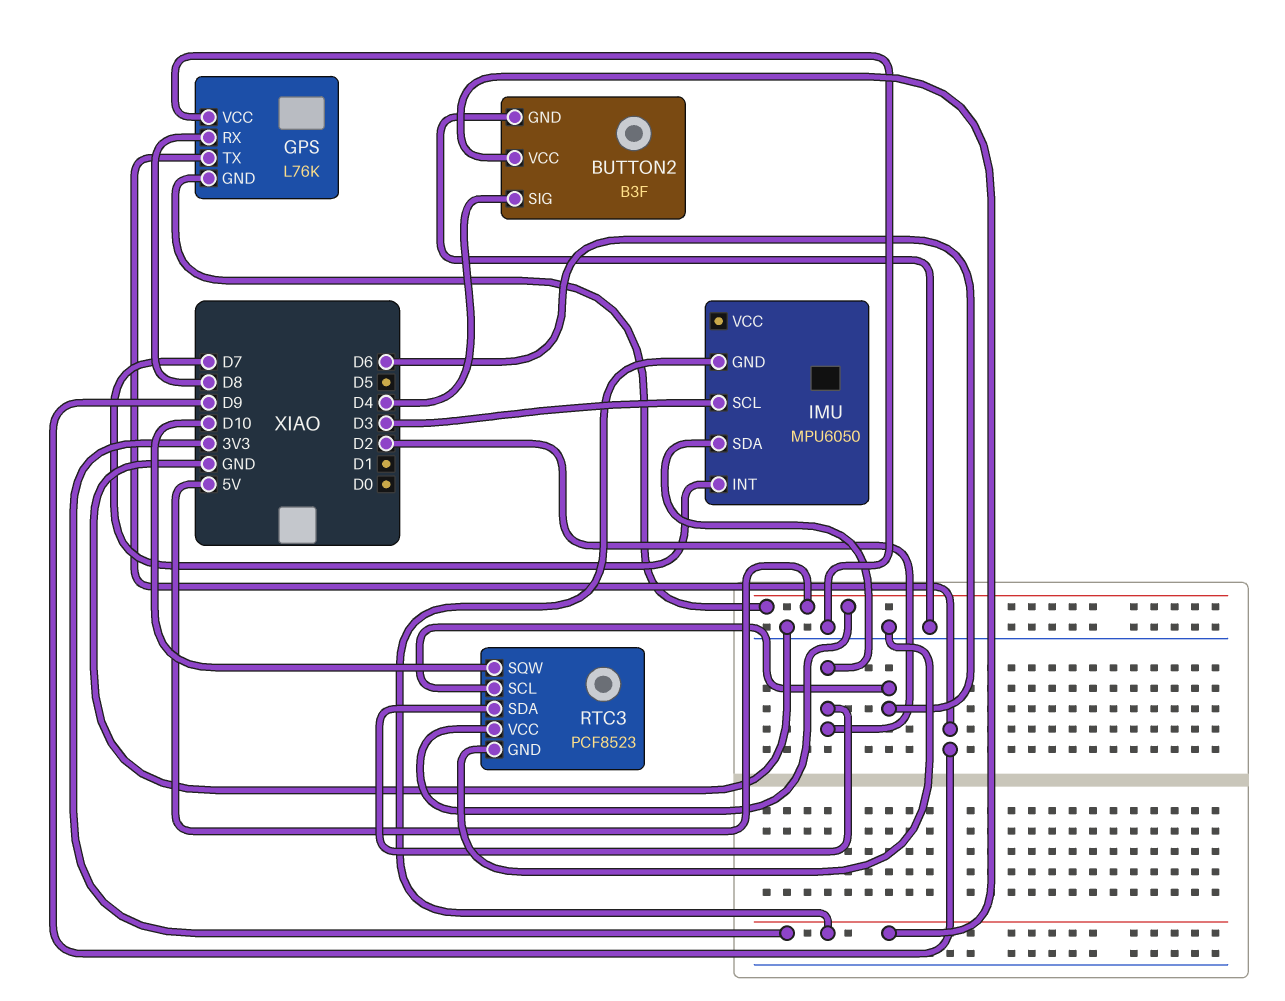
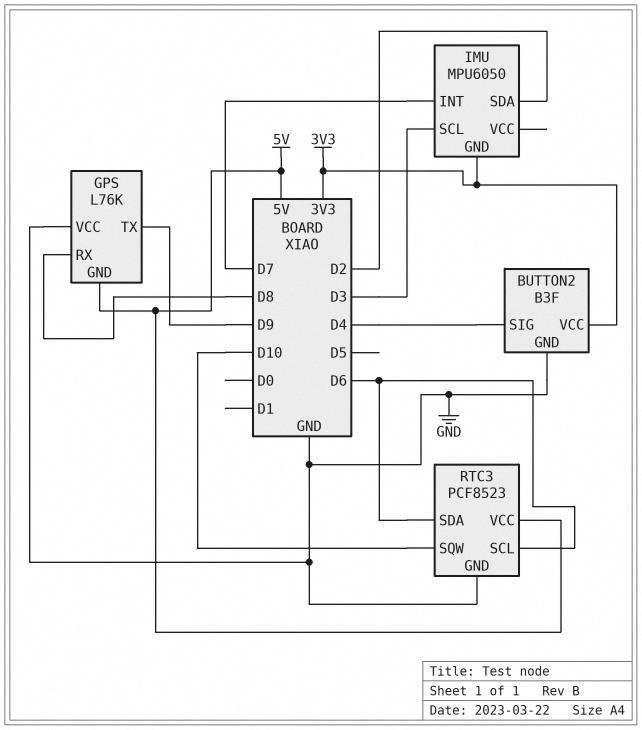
RTC3 pin SDA: D2 -> D6

